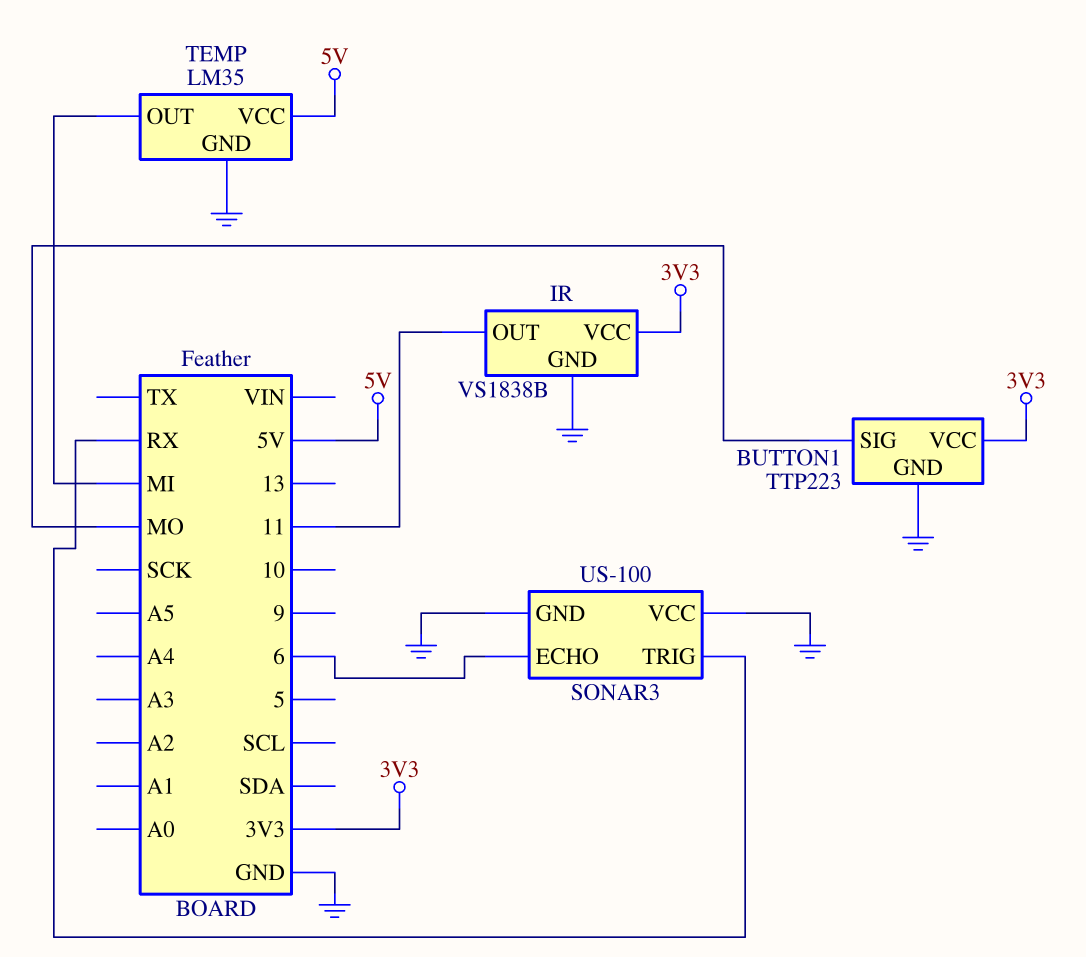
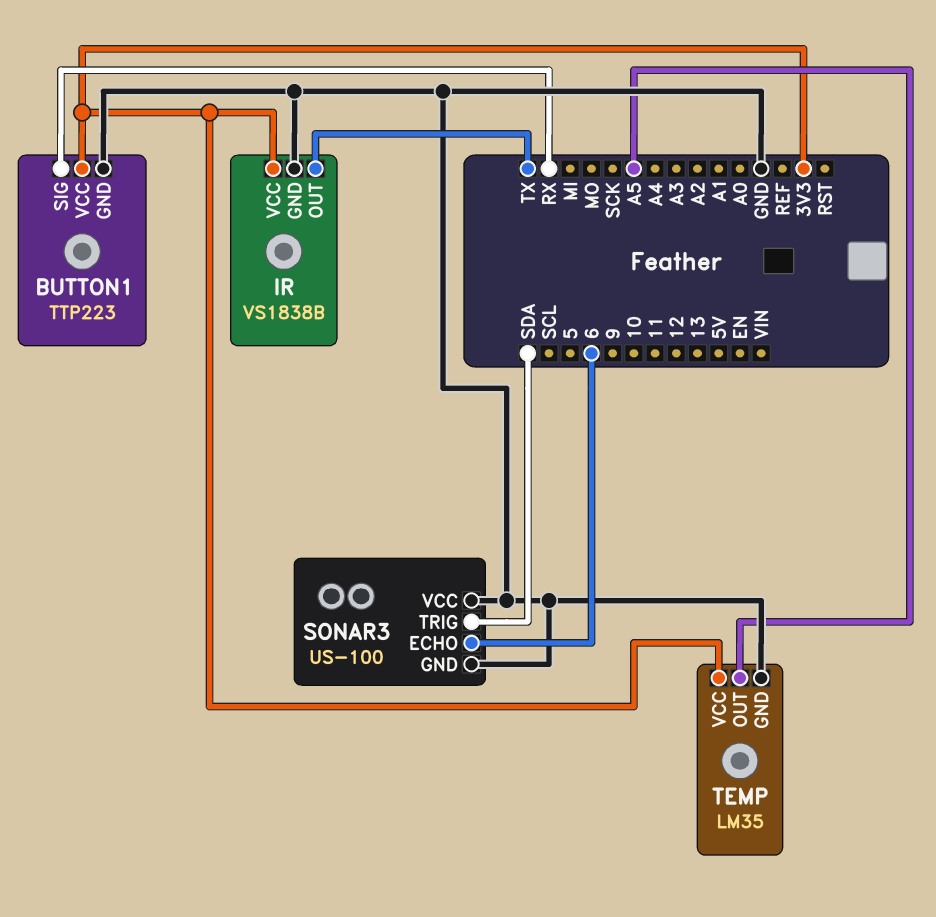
BUTTON1 pin SIG: MO -> RX
IR pin OUT: 11 -> TX
SONAR3 pin TRIG: RX -> SDA
TEMP pin OUT: MI -> A5
TEMP pin VCC: 5V -> 3V3

